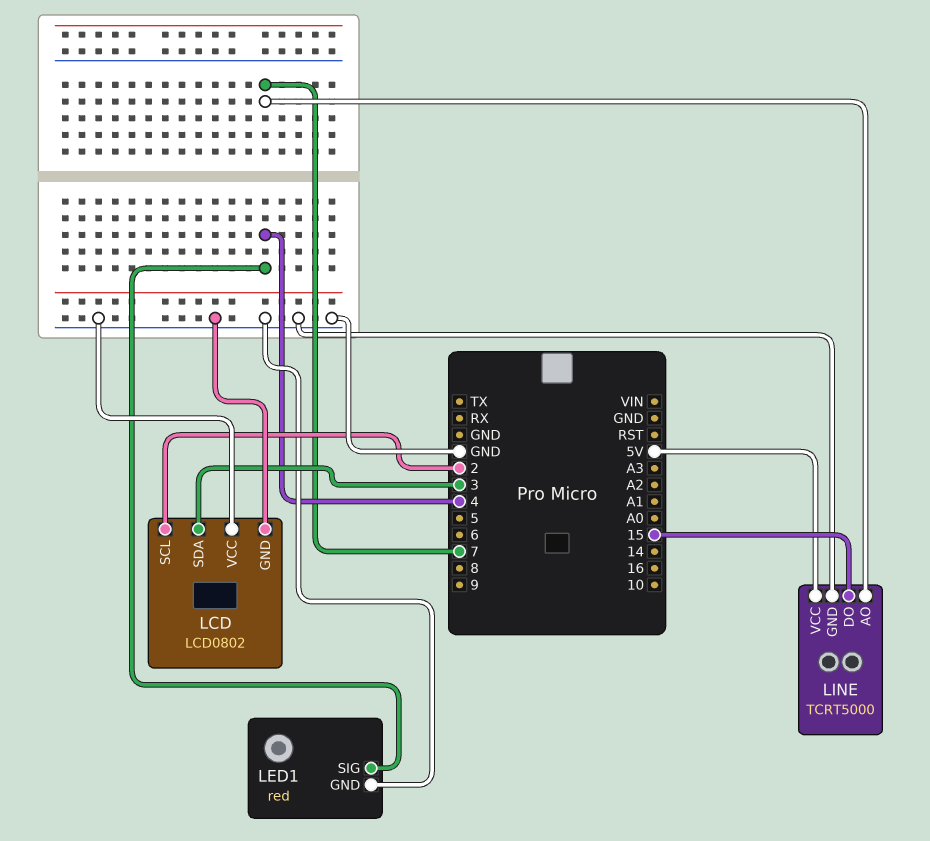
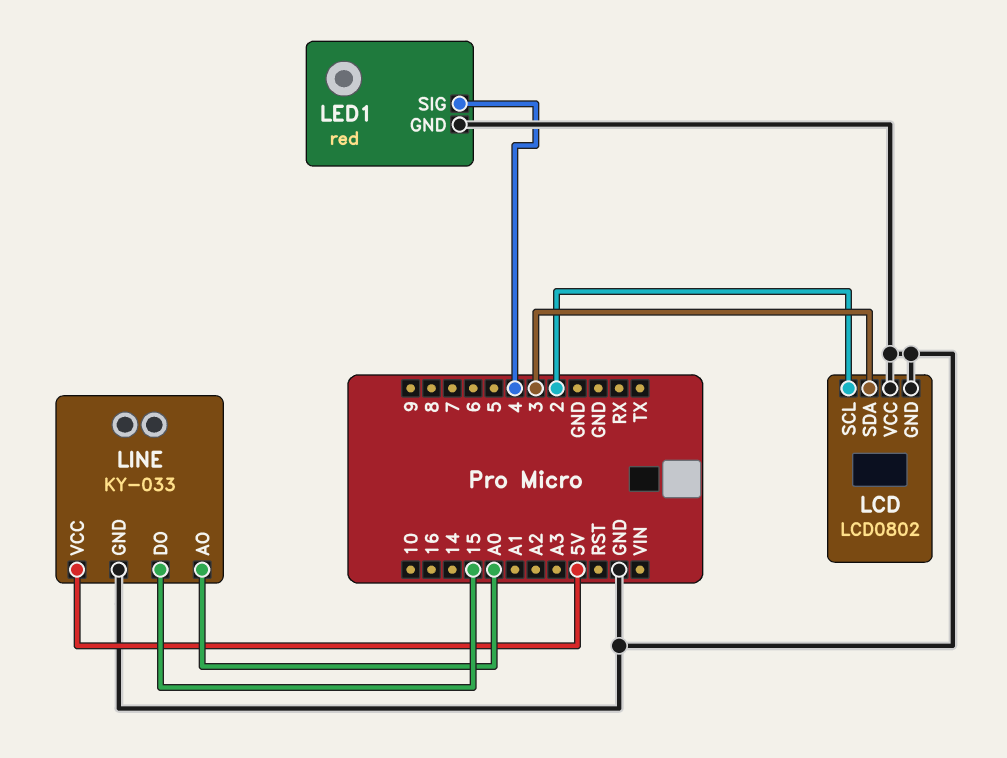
LINE: TCRT5000 -> KY-033
LINE pin AO: 7 -> A0

